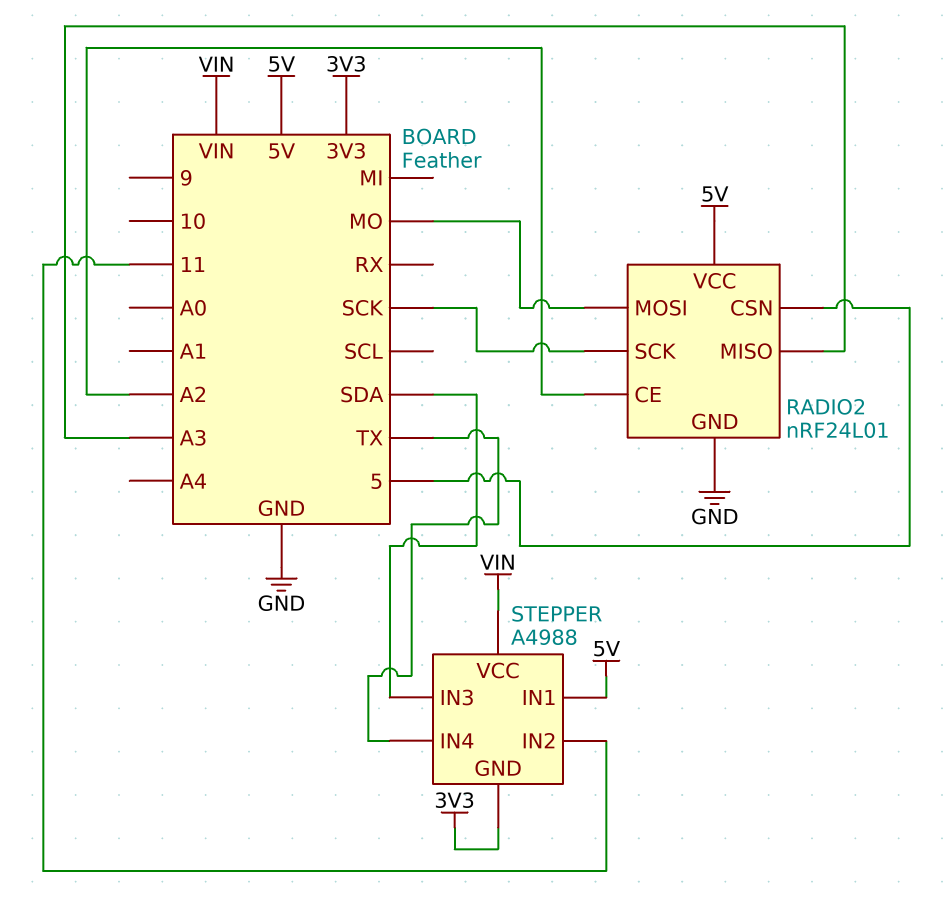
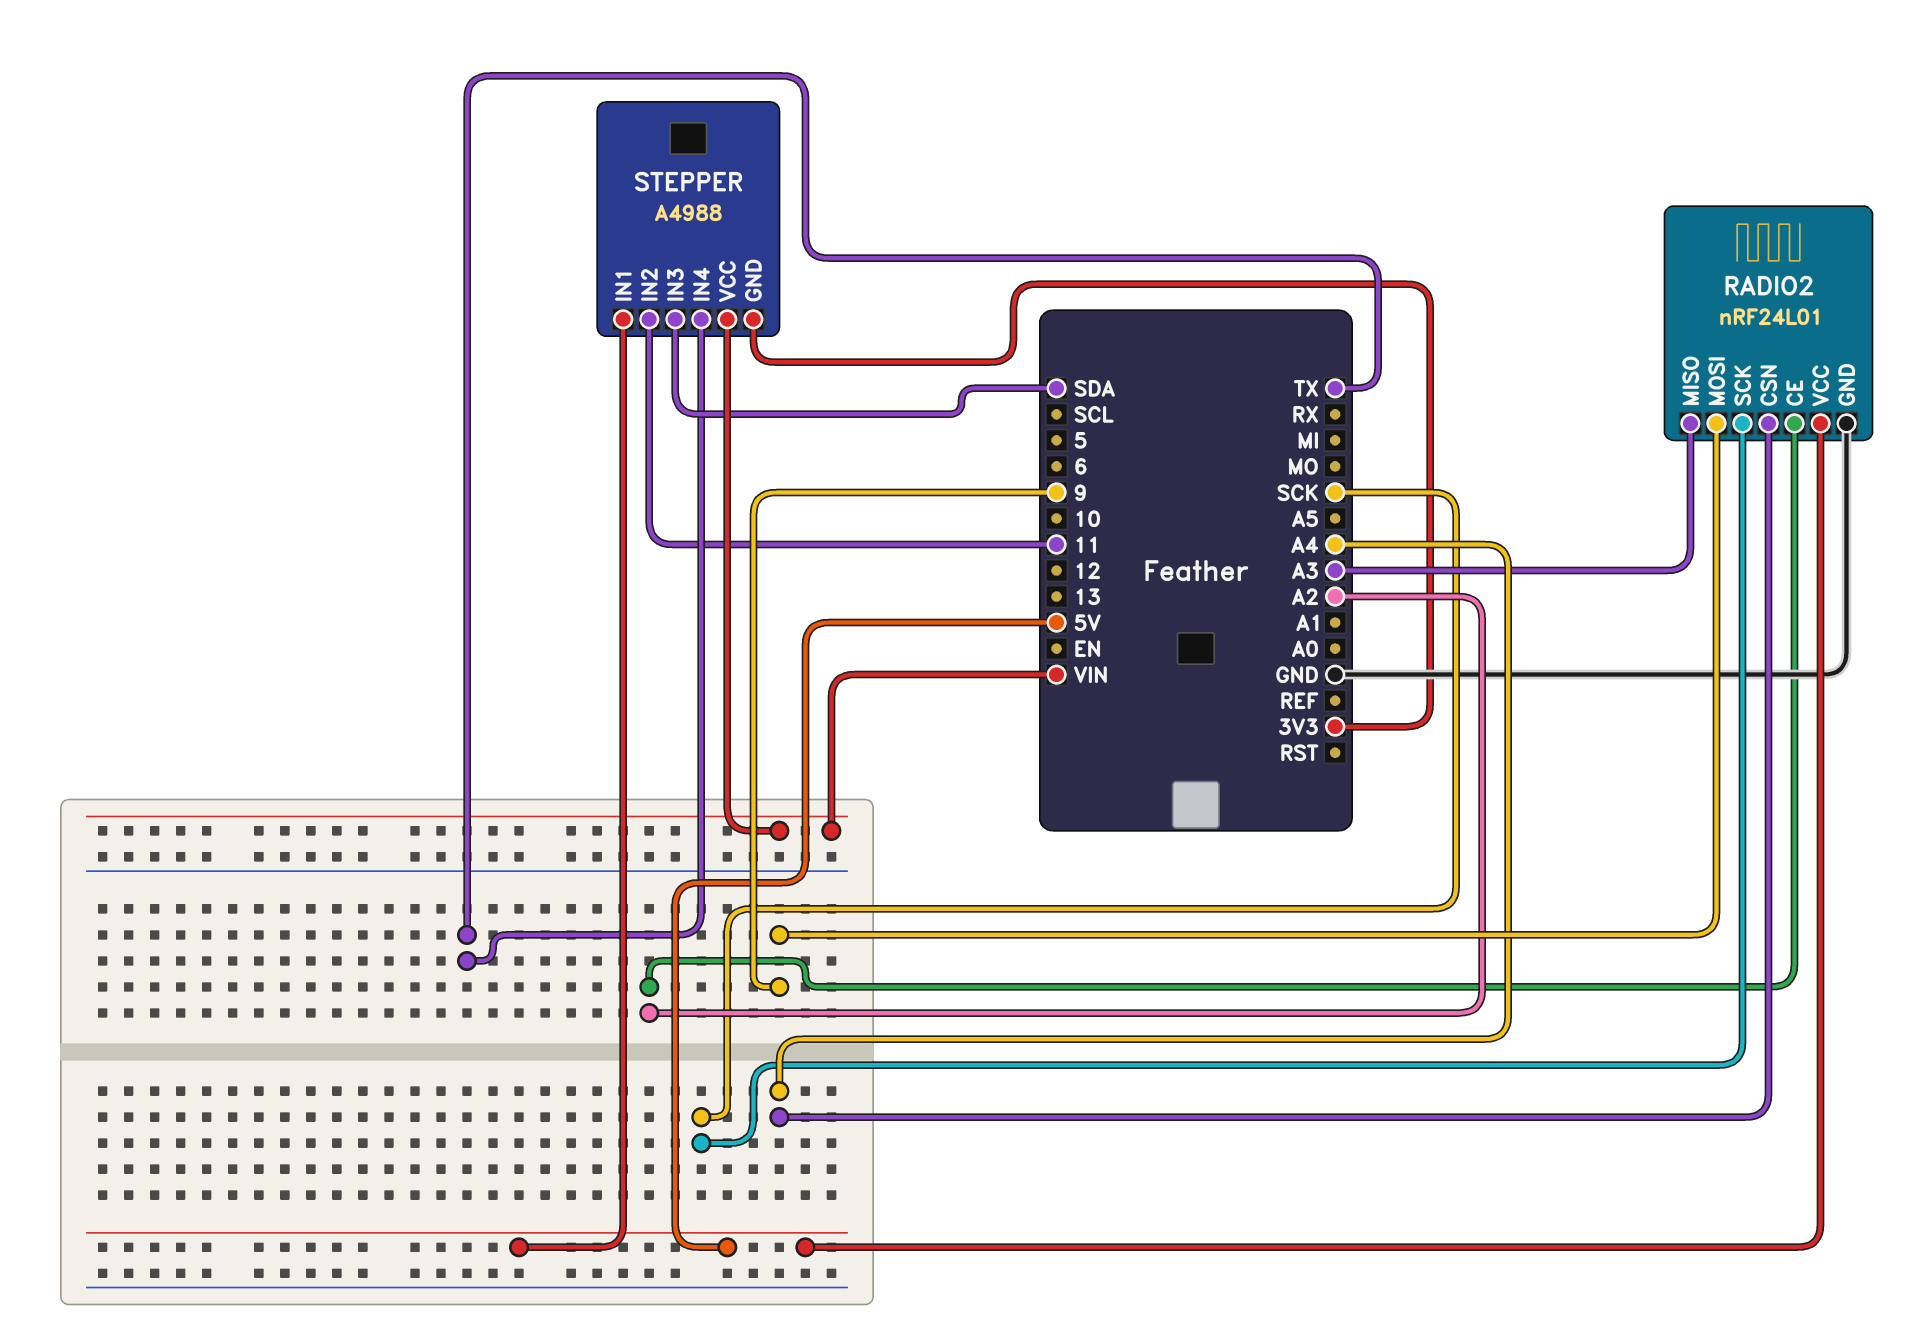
RADIO2 pin CSN: 5 -> A4
RADIO2 pin MOSI: MO -> 9

